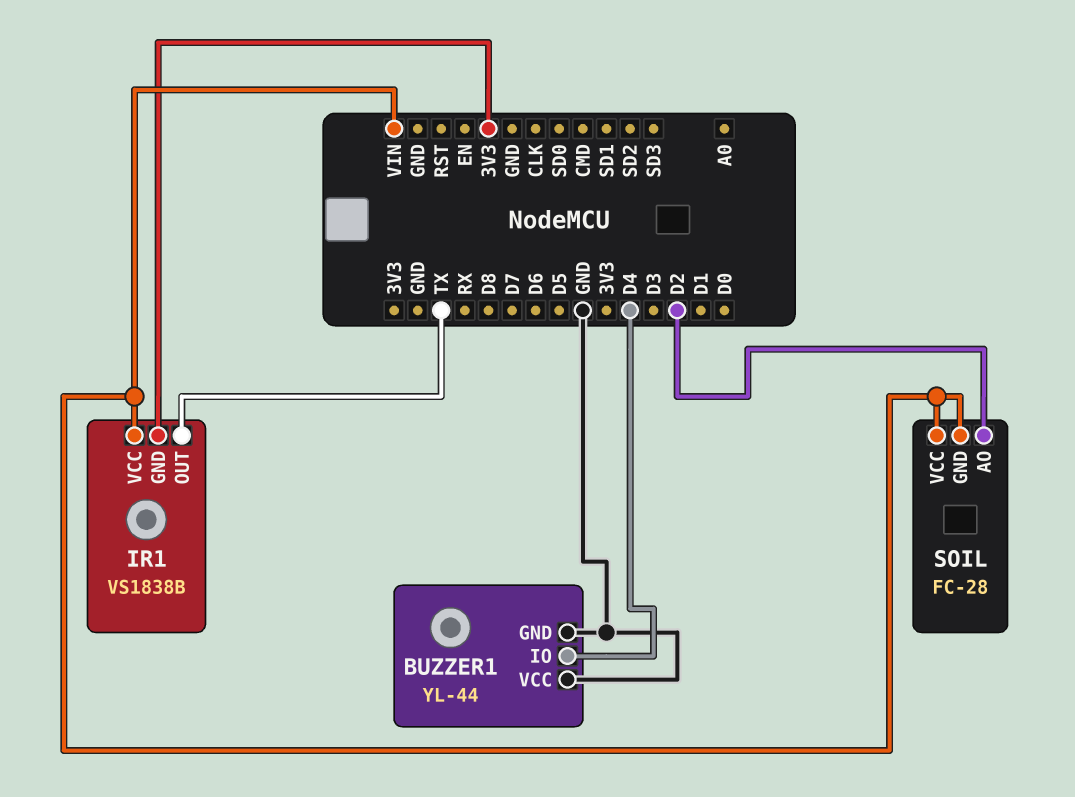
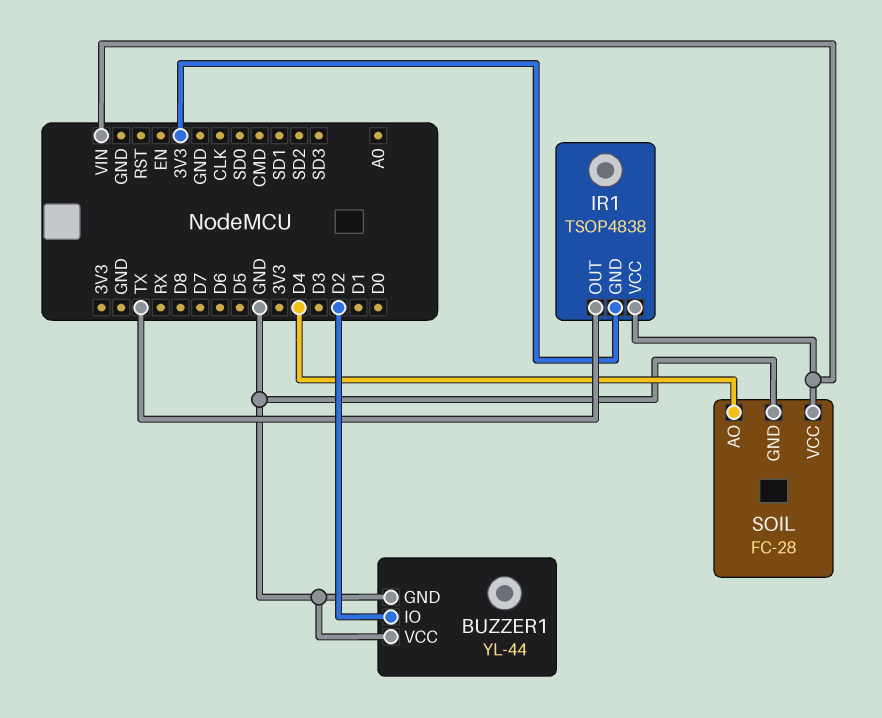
BUZZER1 pin IO: D4 -> D2
IR1: VS1838B -> TSOP4838
SOIL pin AO: D2 -> D4
SOIL pin GND: VIN -> GND

